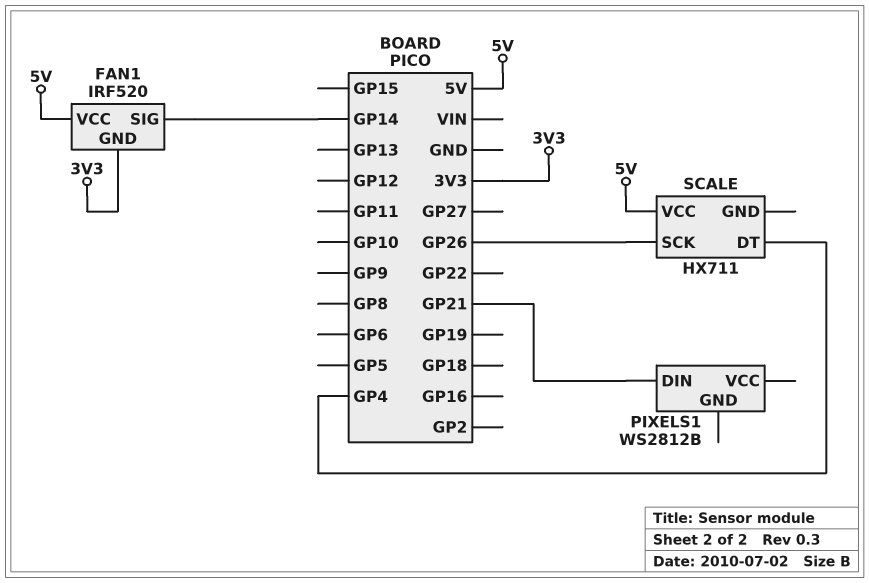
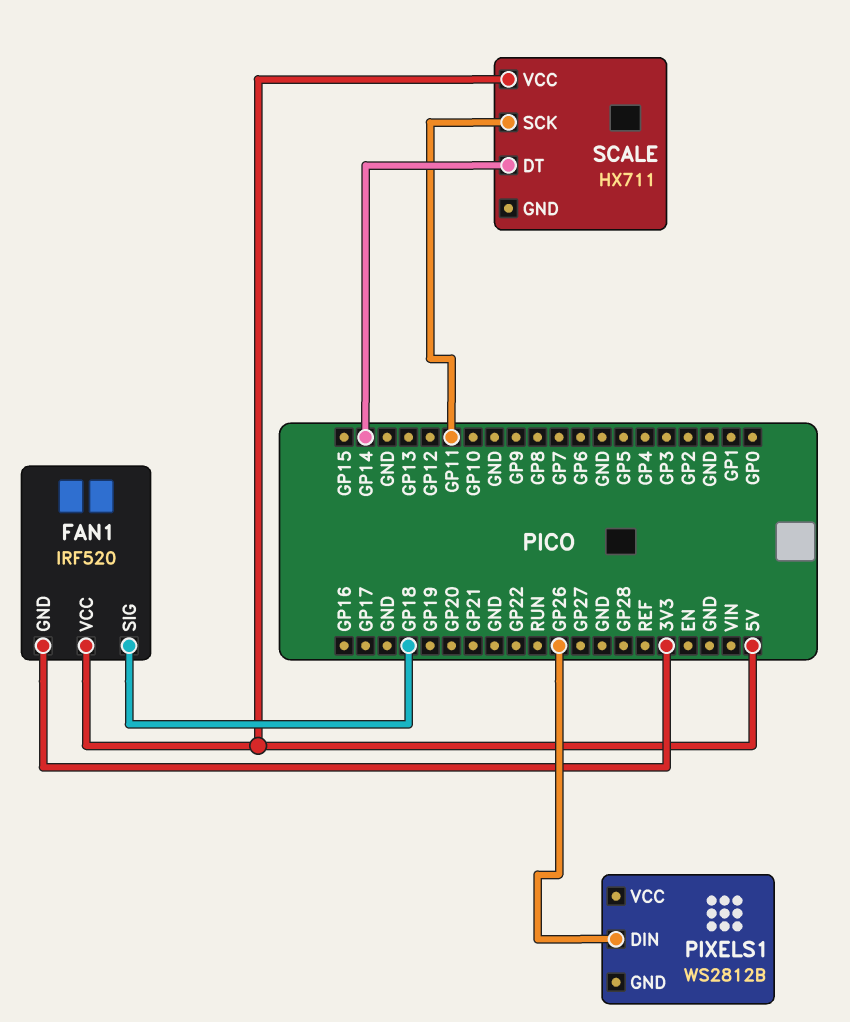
FAN1 pin SIG: GP14 -> GP18
PIXELS1 pin DIN: GP21 -> GP26
SCALE pin DT: GP4 -> GP14
SCALE pin SCK: GP26 -> GP11

